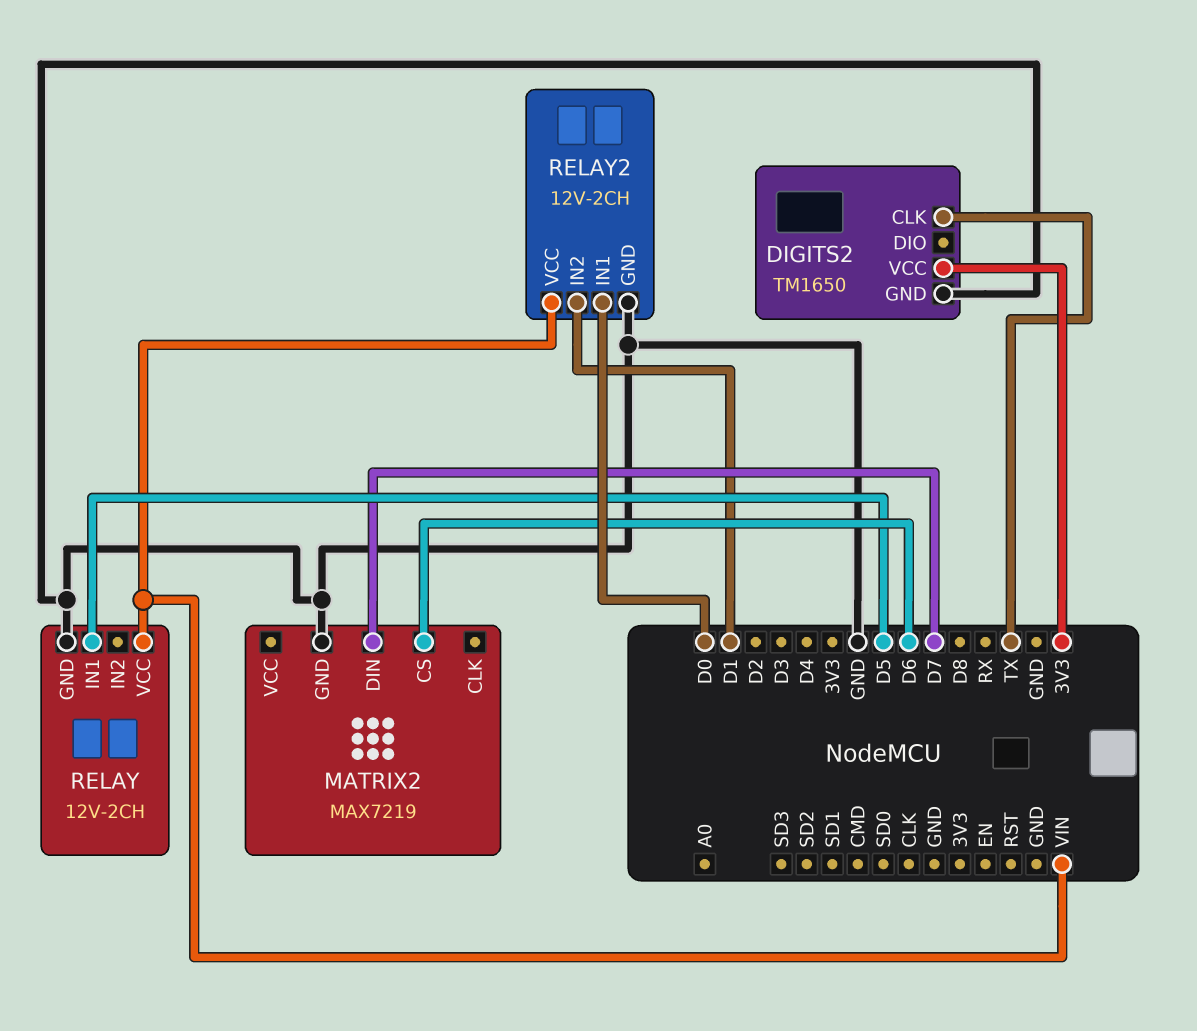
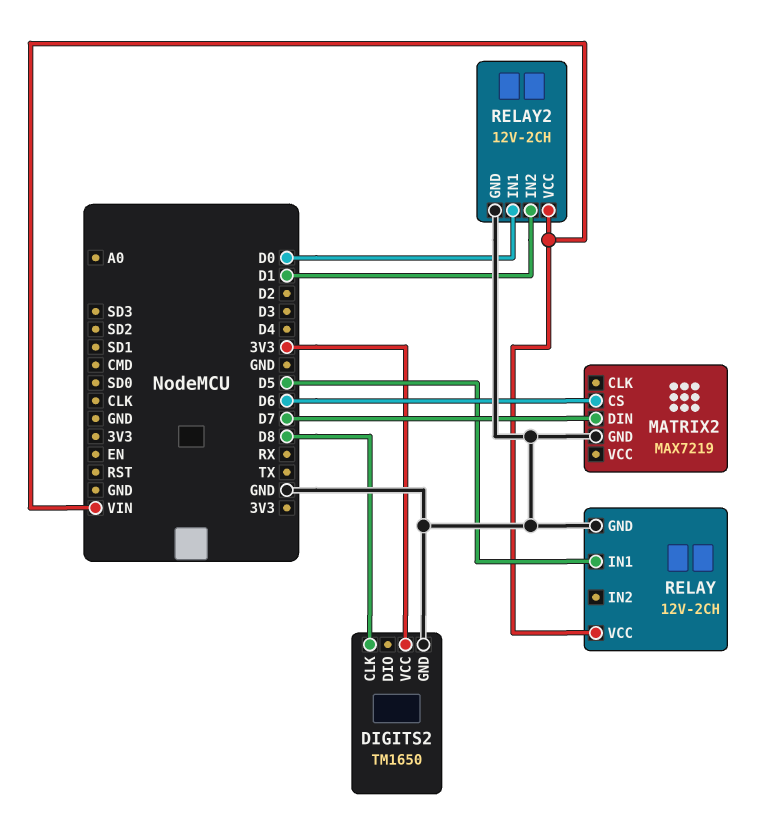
DIGITS2 pin CLK: TX -> D8

